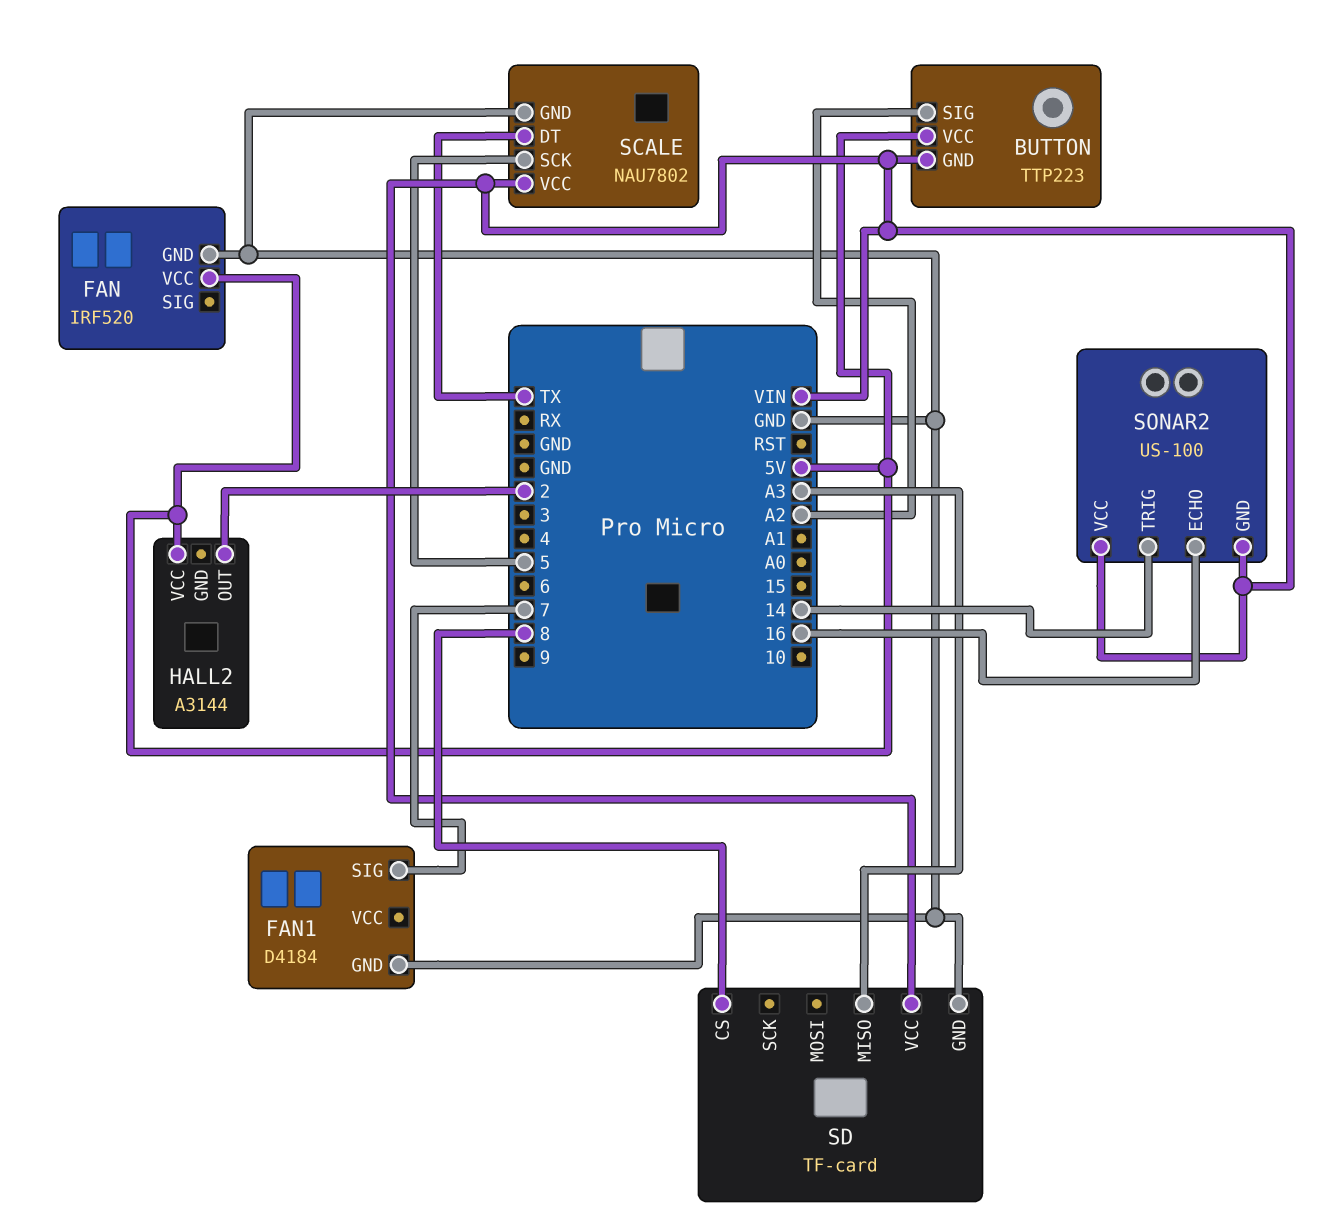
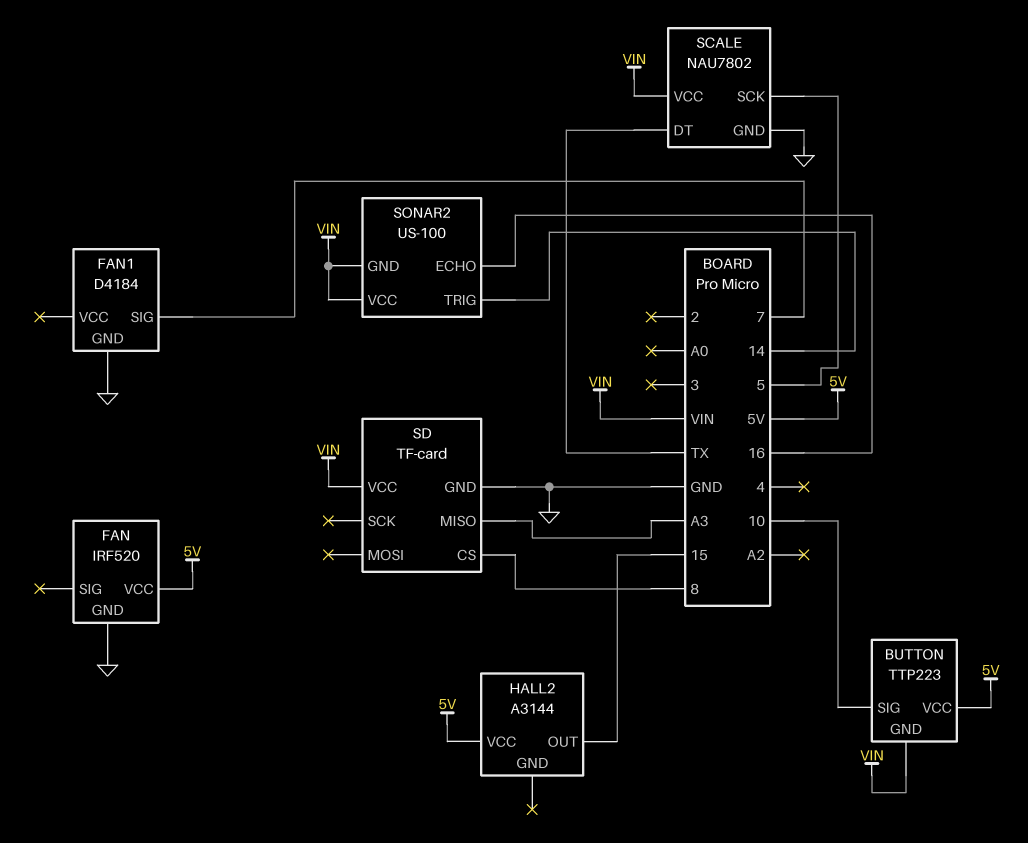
BUTTON pin SIG: A2 -> 10
HALL2 pin OUT: 2 -> 15

